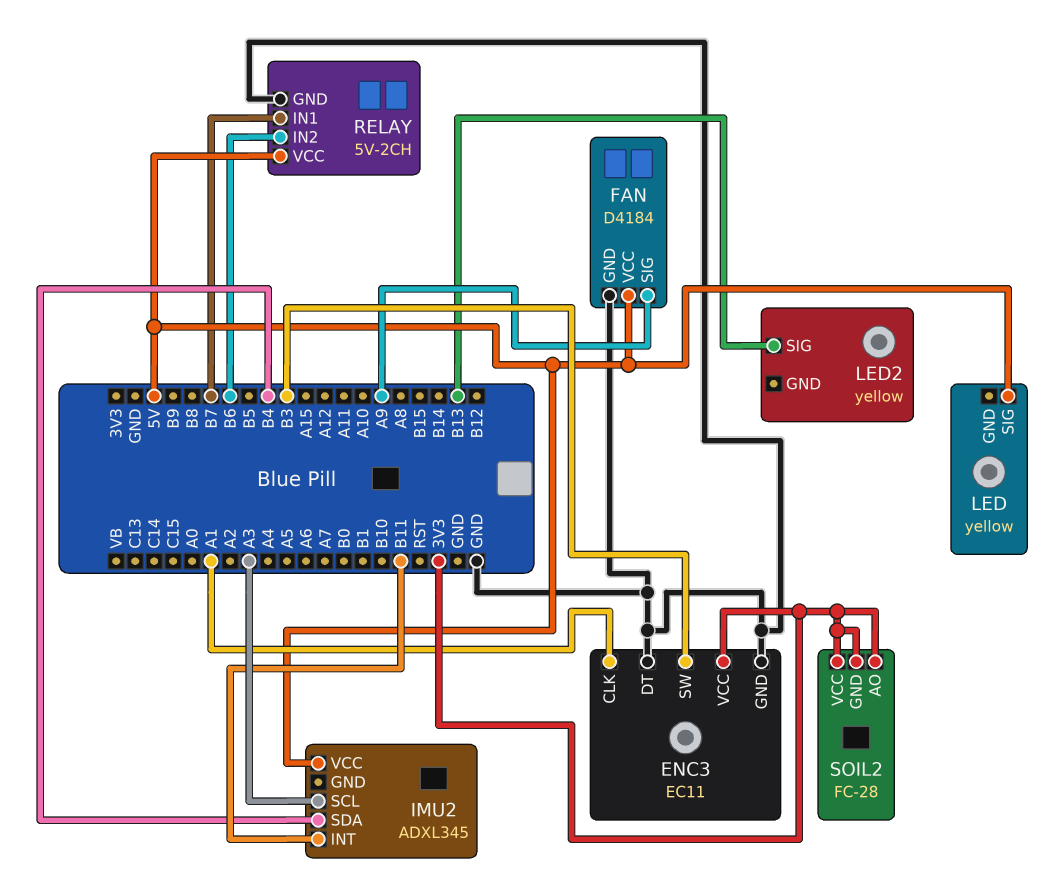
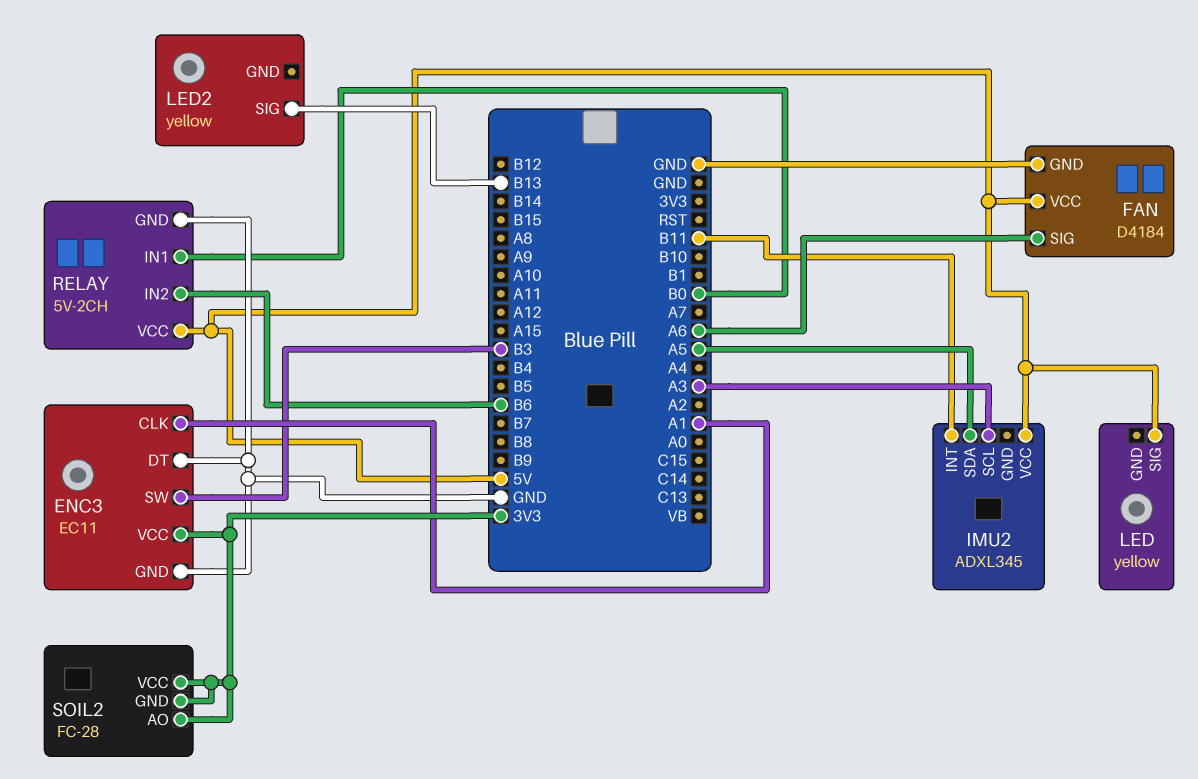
FAN pin SIG: A9 -> A6
IMU2 pin SDA: B4 -> A5
RELAY pin IN1: B7 -> B0

